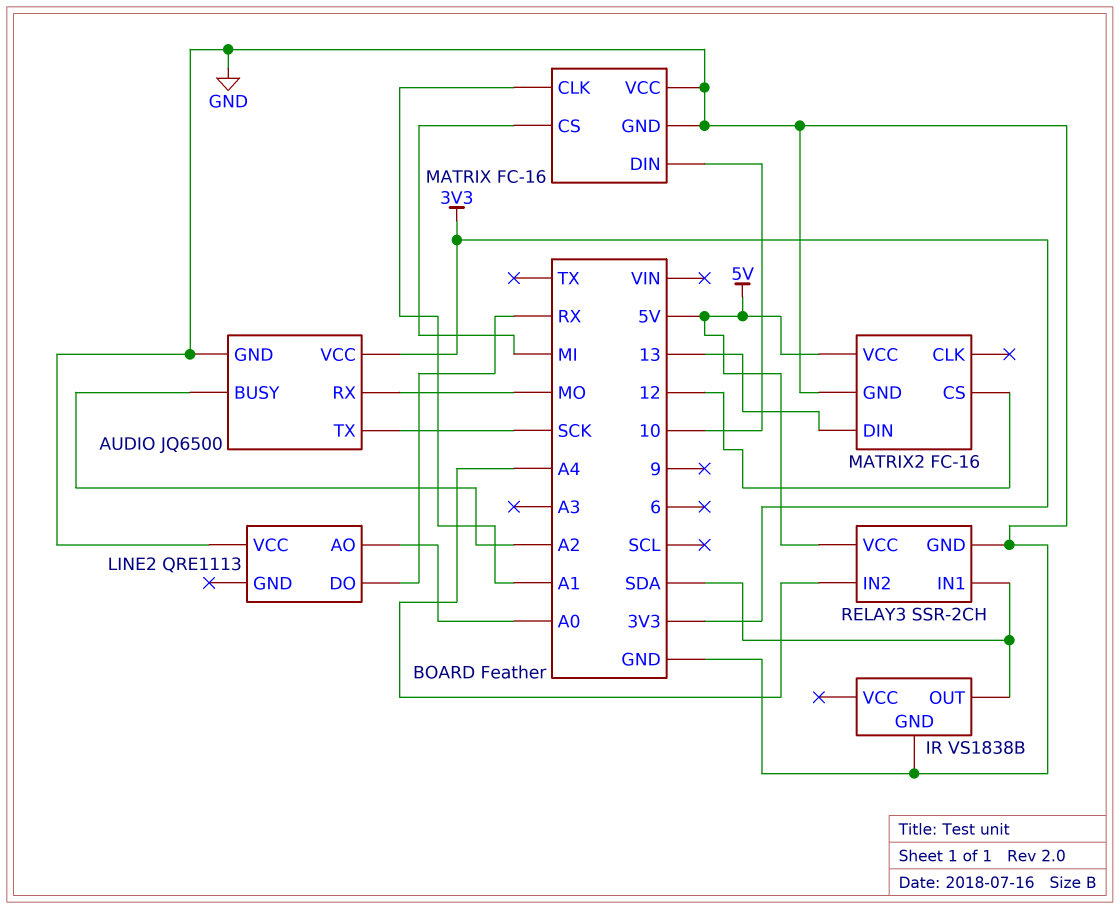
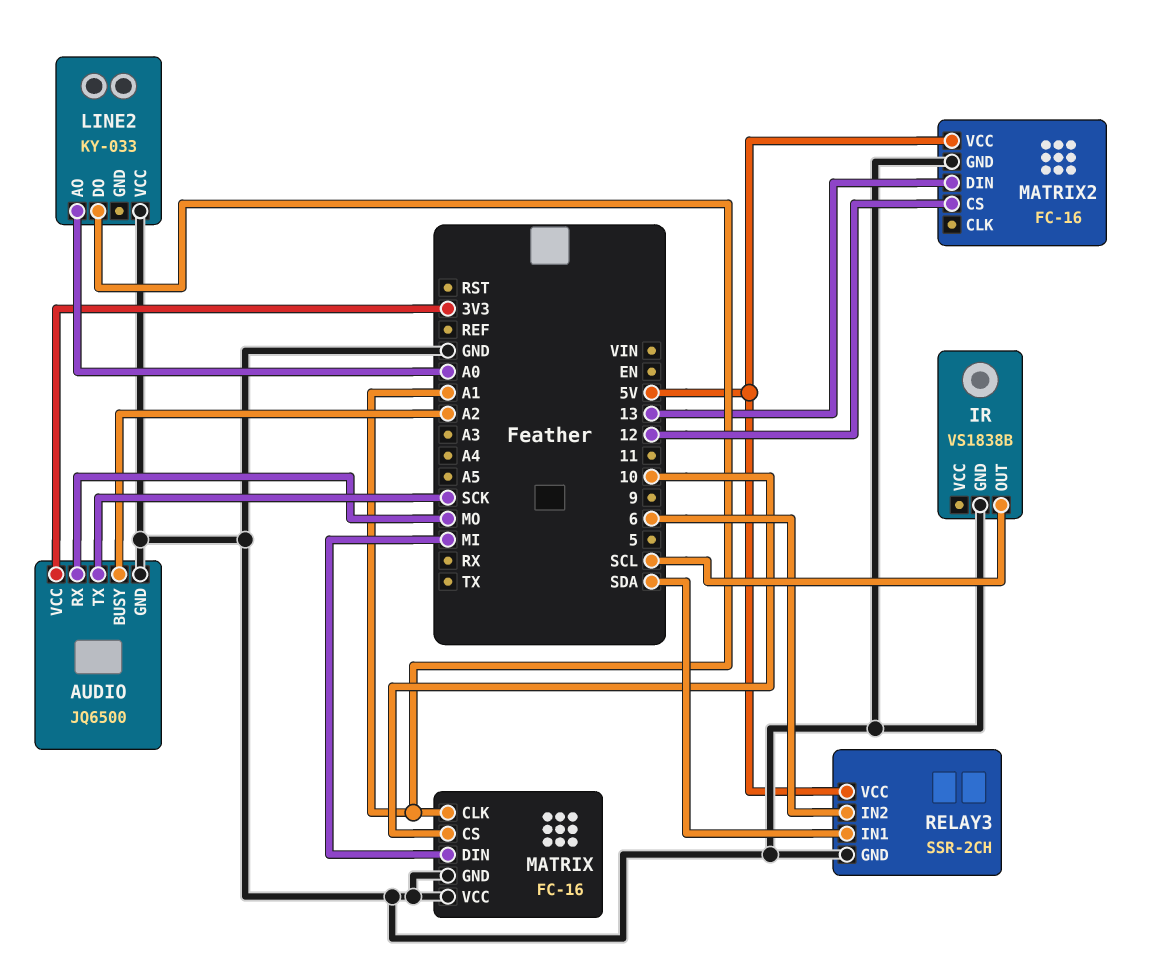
IR pin OUT: SDA -> SCL
LINE2: QRE1113 -> KY-033
LINE2 pin DO: RX -> A1
MATRIX pin CS: MI -> 10
MATRIX pin DIN: 10 -> MI
RELAY3 pin IN2: A4 -> 6

